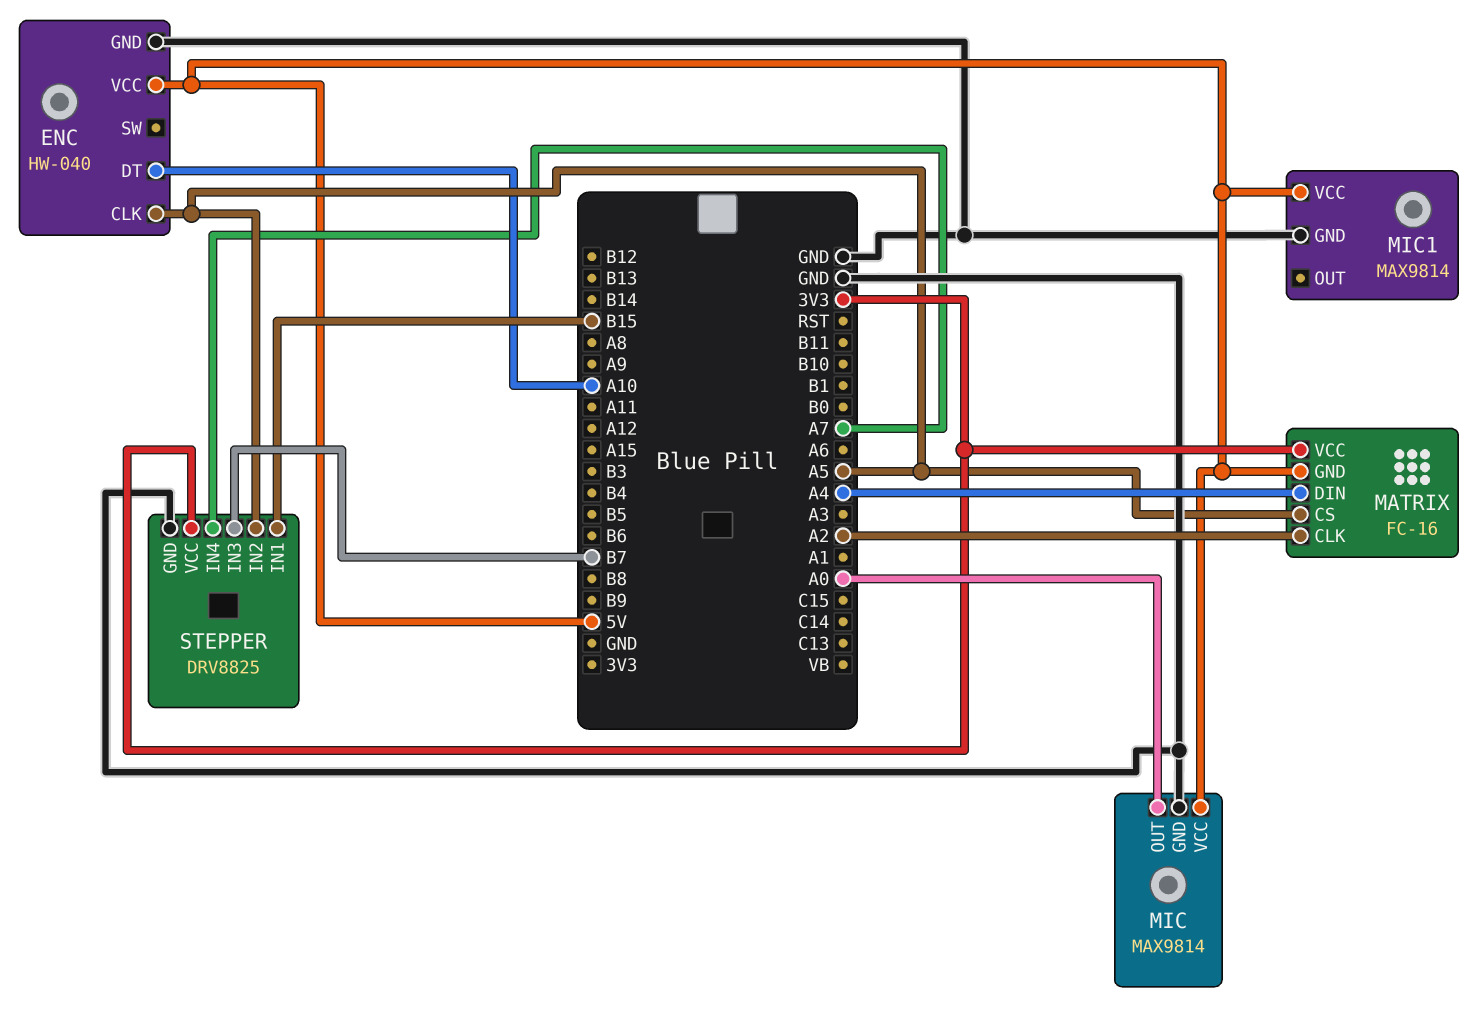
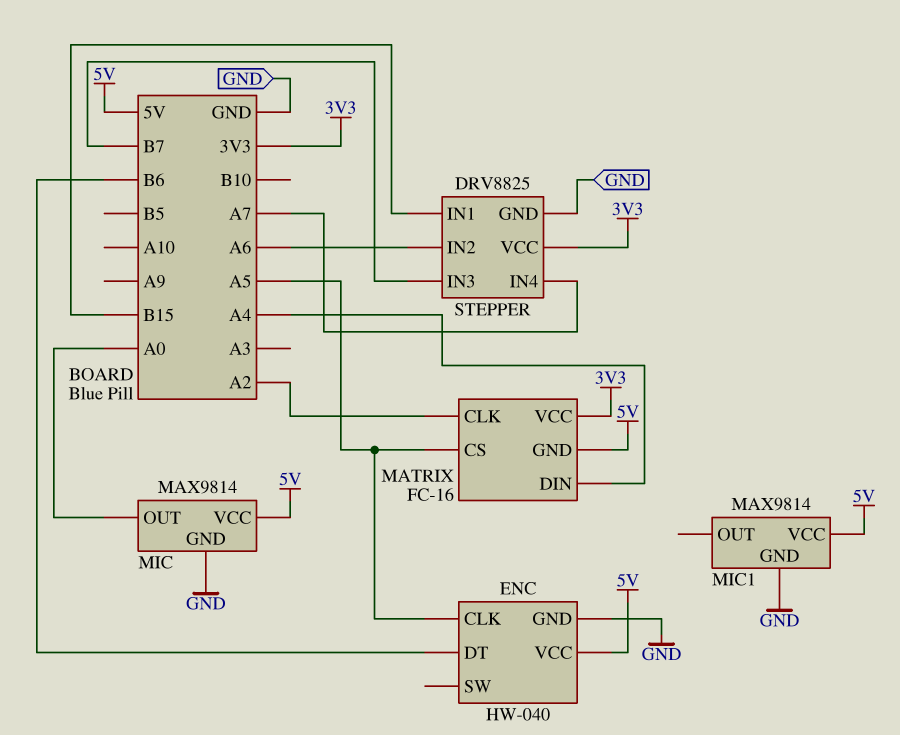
ENC pin DT: A10 -> B6
STEPPER pin IN2: A5 -> A6

